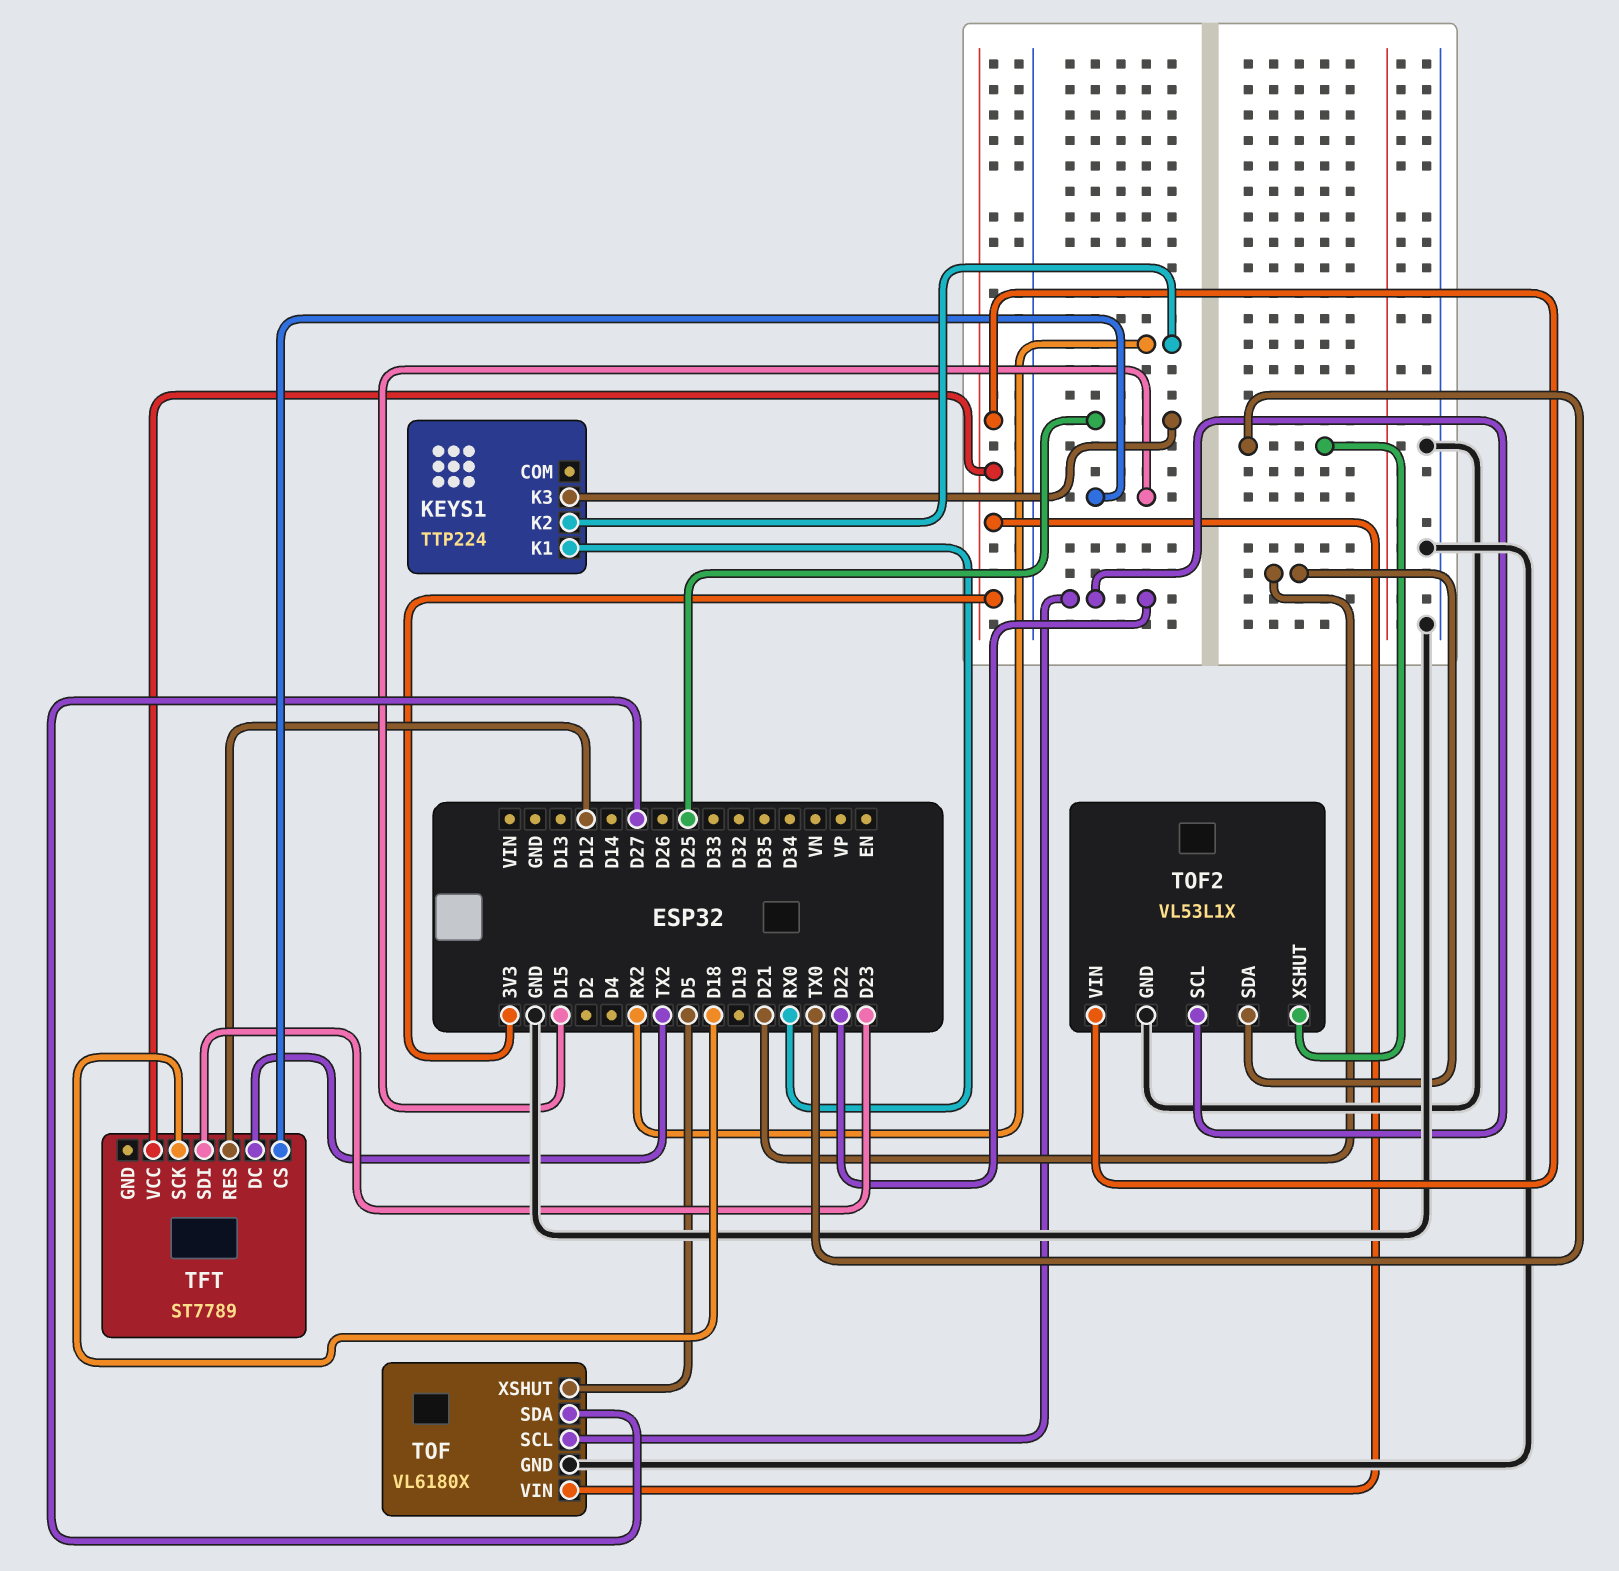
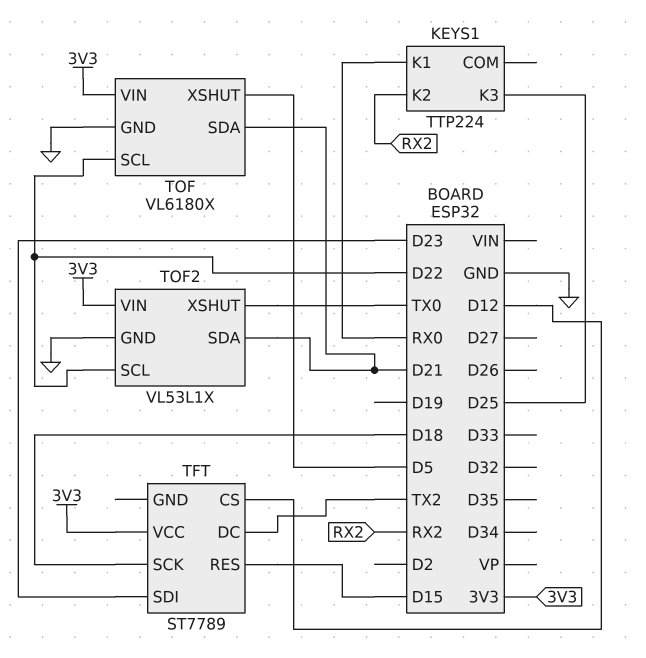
TFT pin CS: D15 -> D12
TFT pin RES: D12 -> D15
TOF pin SDA: D27 -> D21

